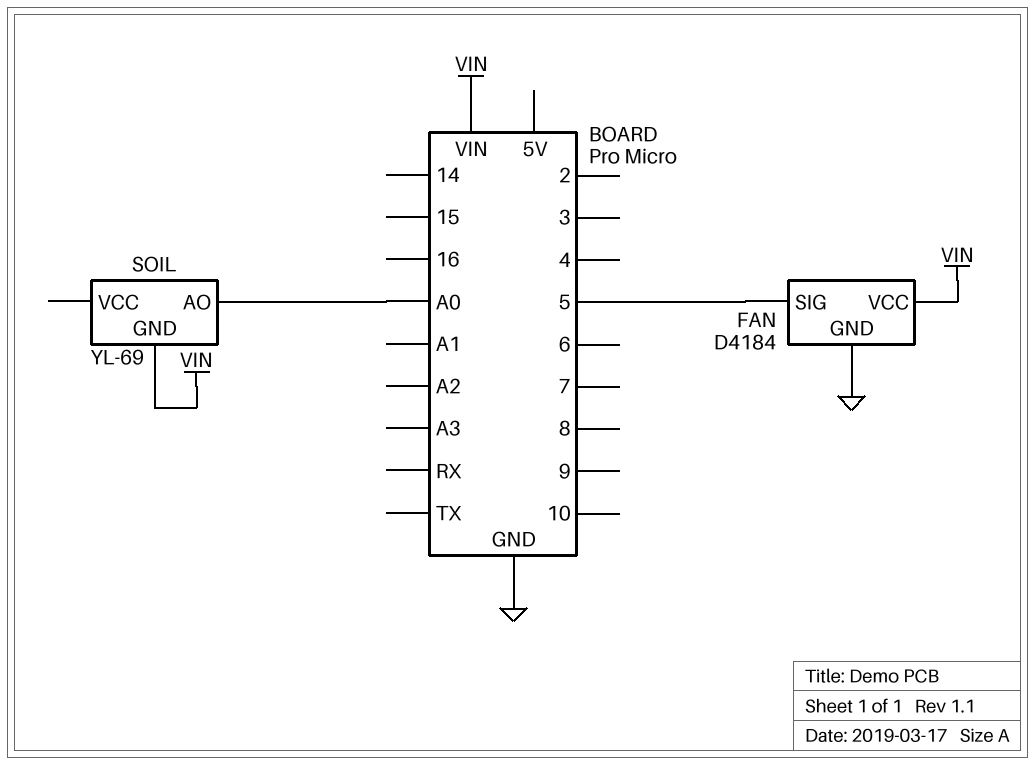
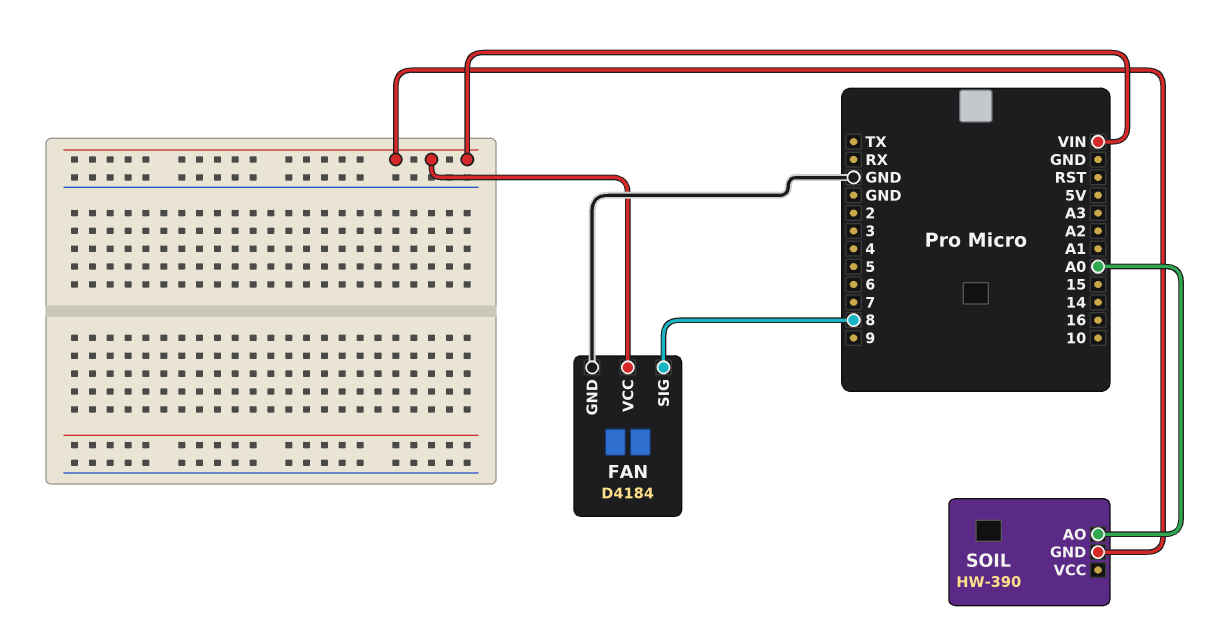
FAN pin SIG: 5 -> 8
SOIL: YL-69 -> HW-390

